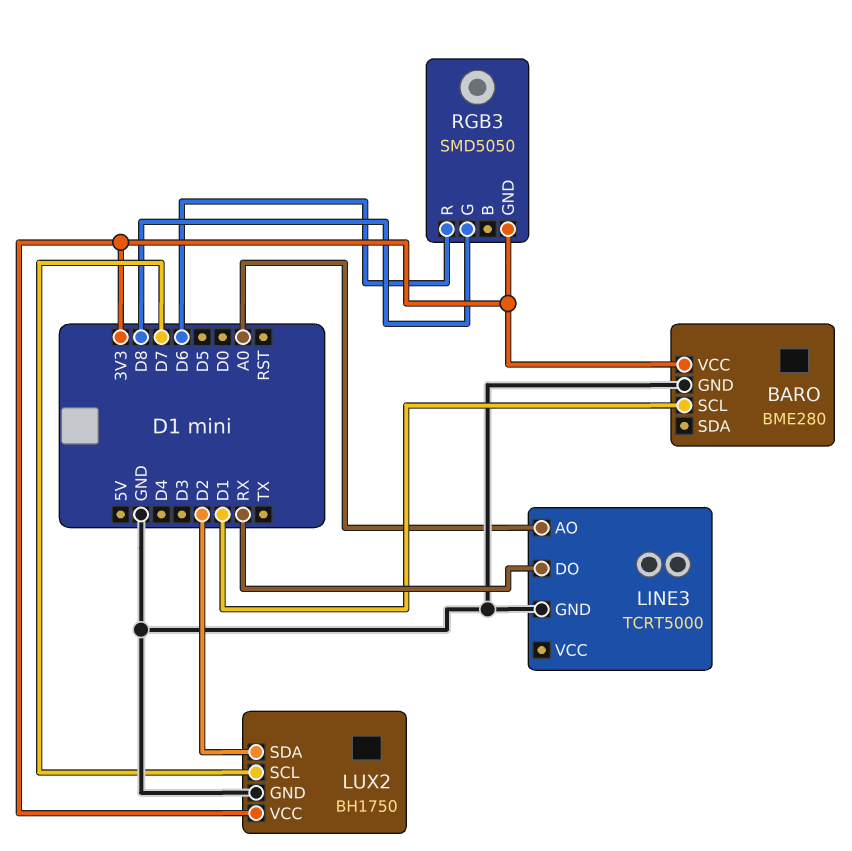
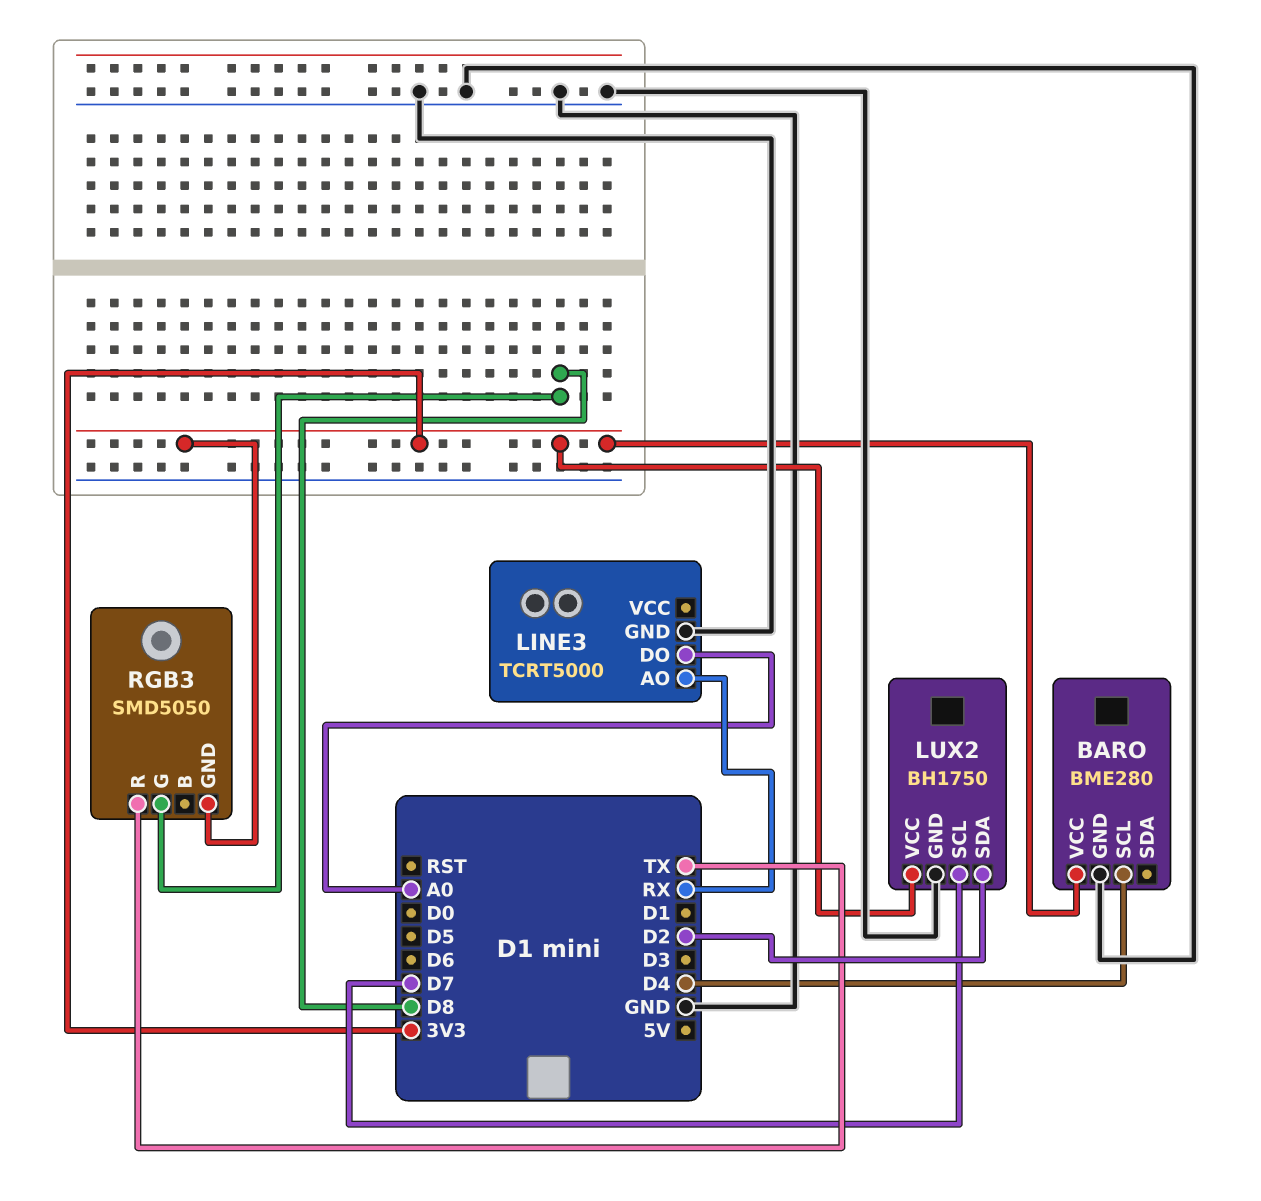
BARO pin SCL: D1 -> D4
LINE3 pin AO: A0 -> RX
LINE3 pin DO: RX -> A0
RGB3 pin R: D6 -> TX

